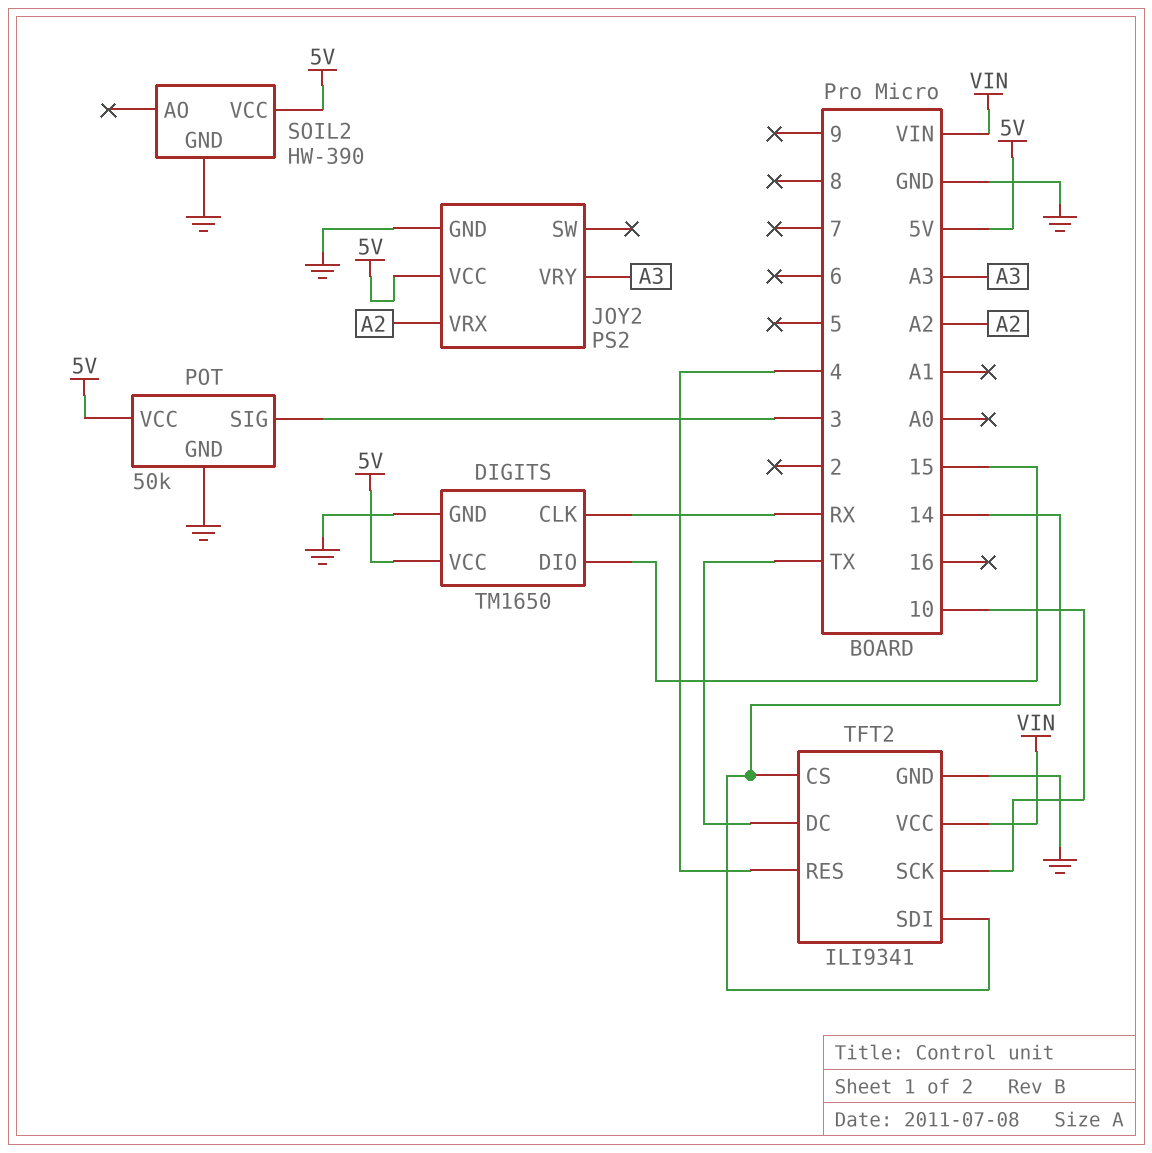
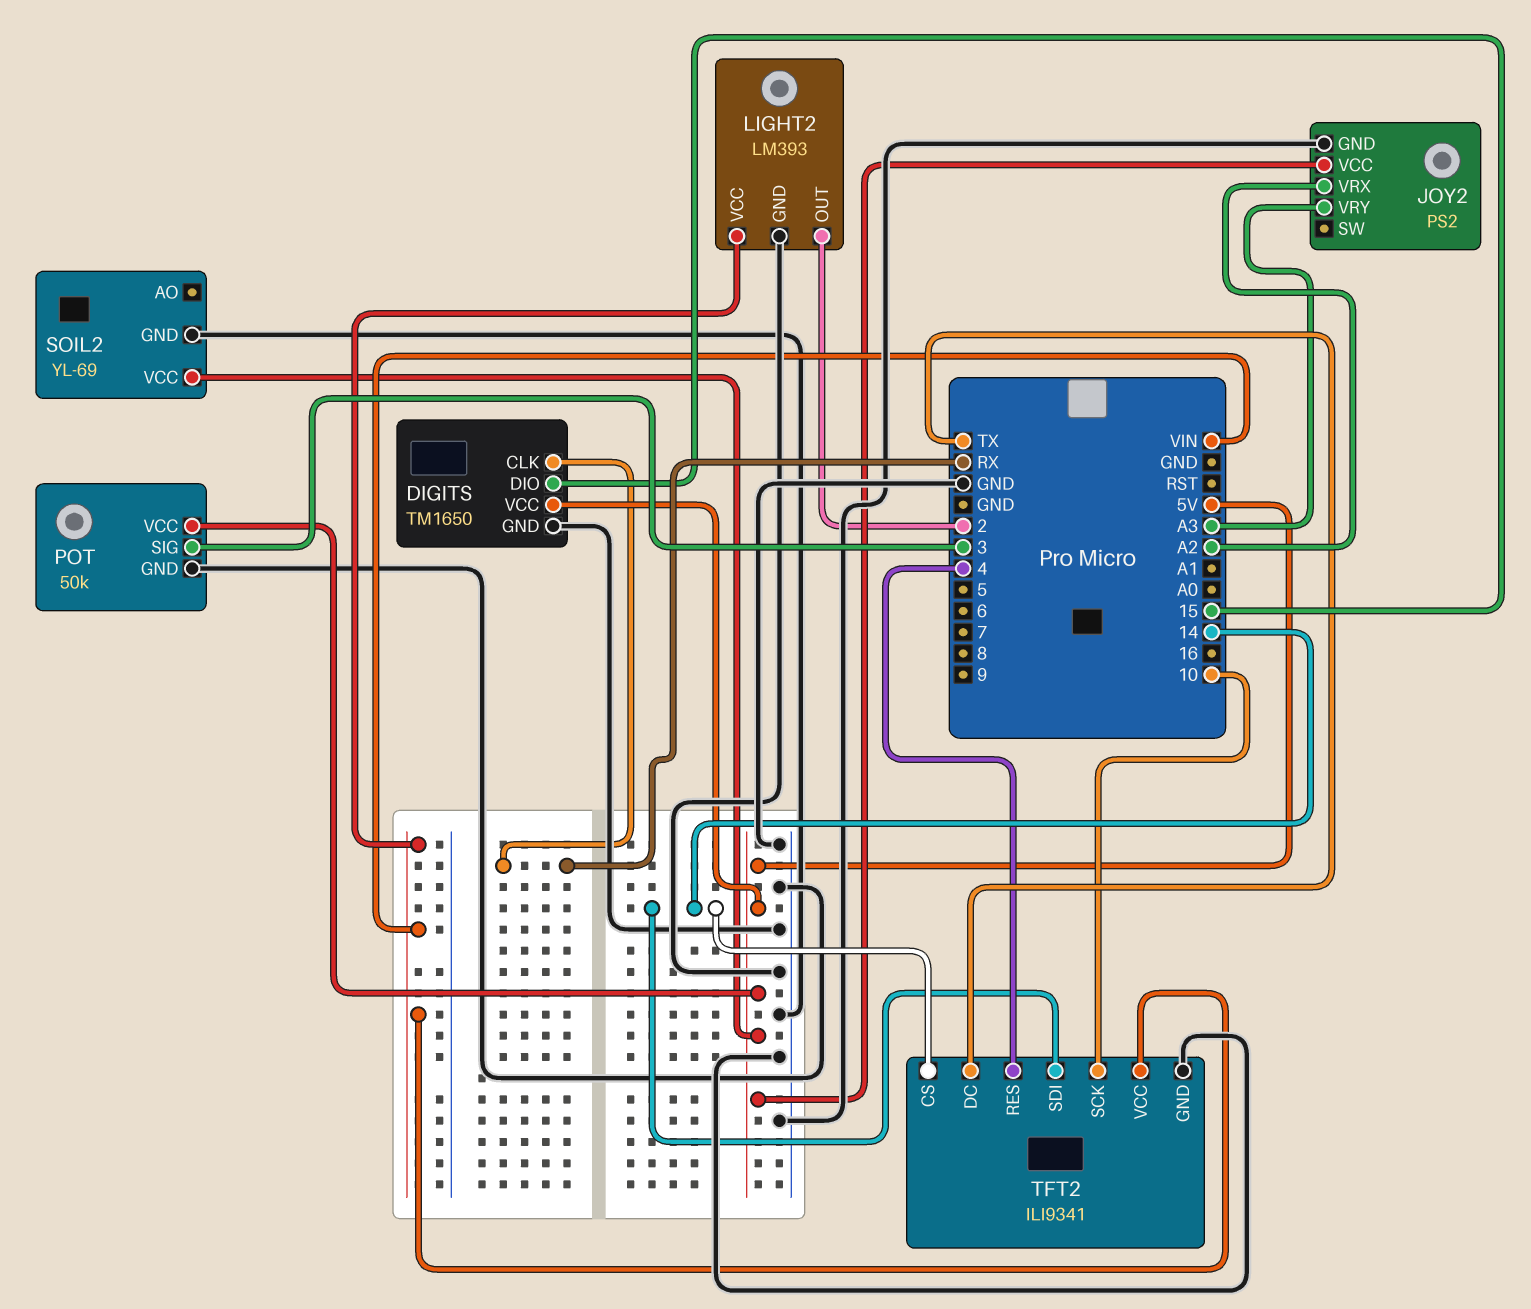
LIGHT2: none -> LM393
LIGHT2 pin GND: none -> GND
LIGHT2 pin OUT: none -> 2
LIGHT2 pin VCC: none -> VIN
SOIL2: HW-390 -> YL-69

